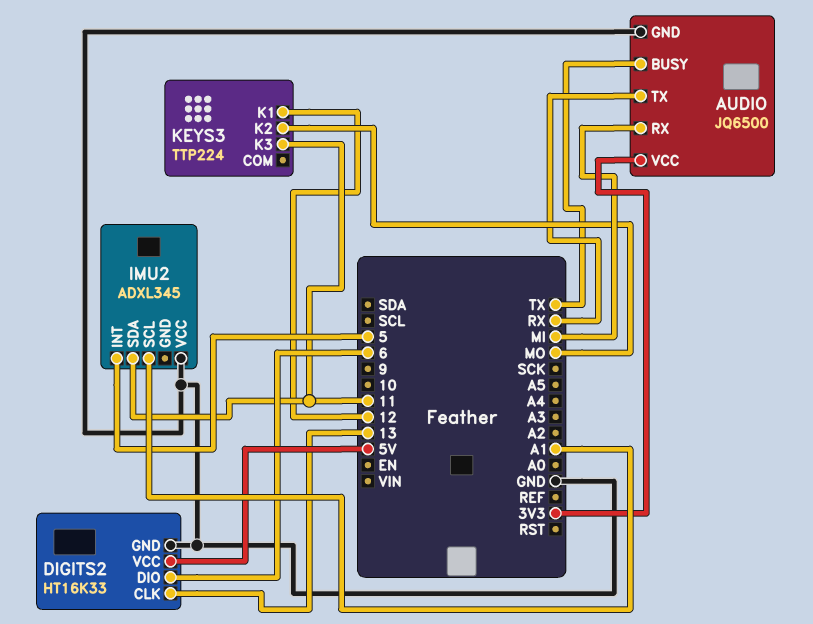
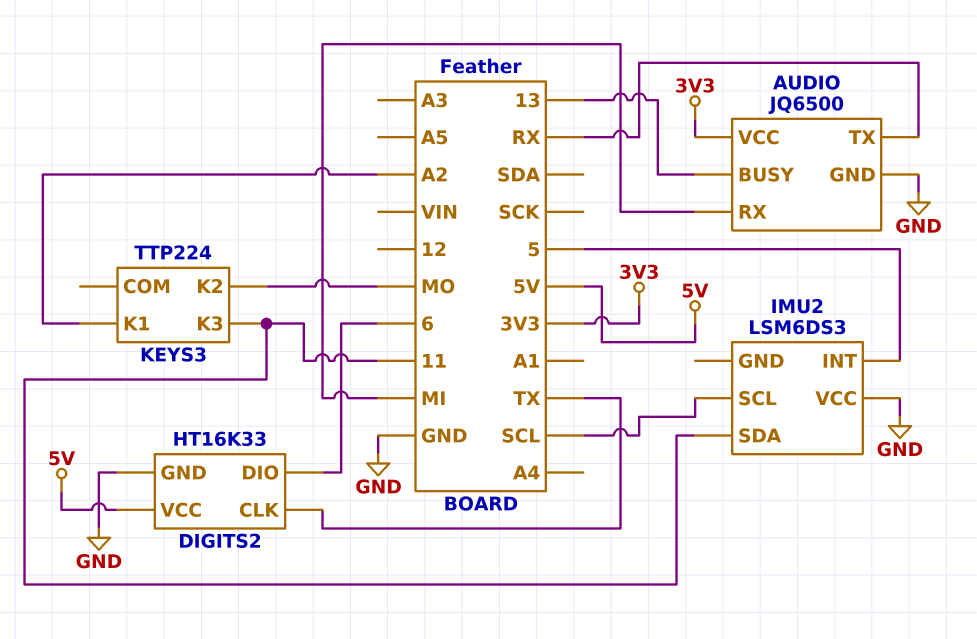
AUDIO pin BUSY: TX -> 13
DIGITS2 pin CLK: 13 -> TX
IMU2: ADXL345 -> LSM6DS3
IMU2 pin SCL: A1 -> SCL
KEYS3 pin K1: 12 -> A2

